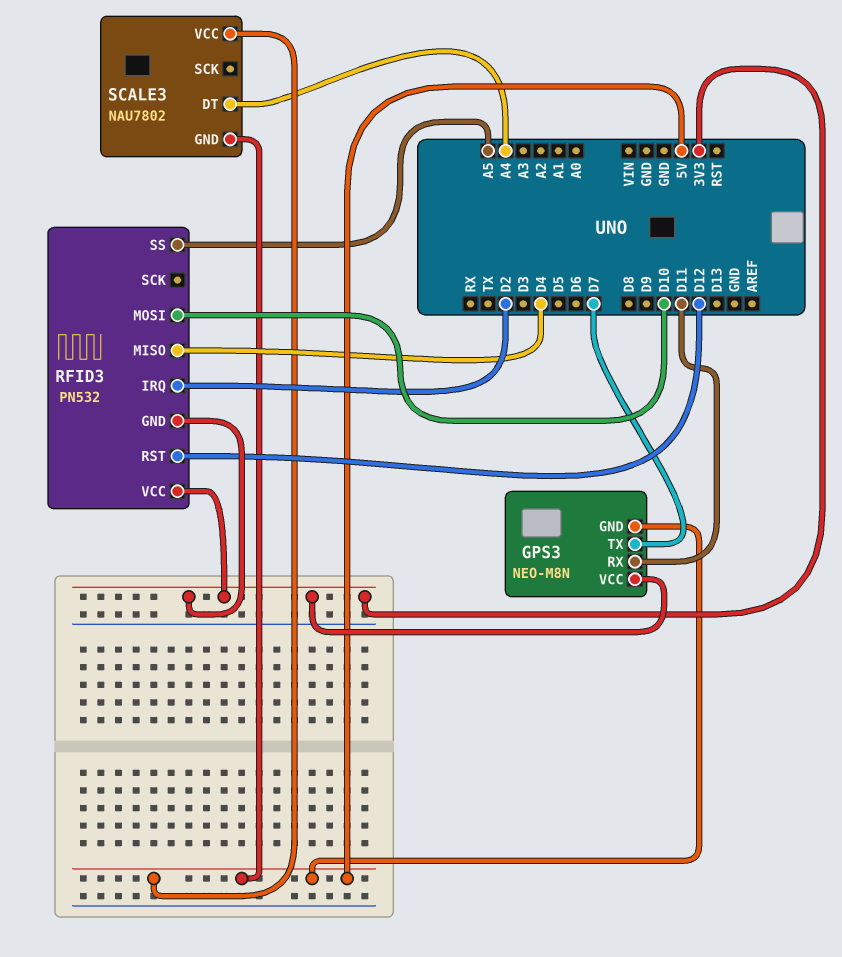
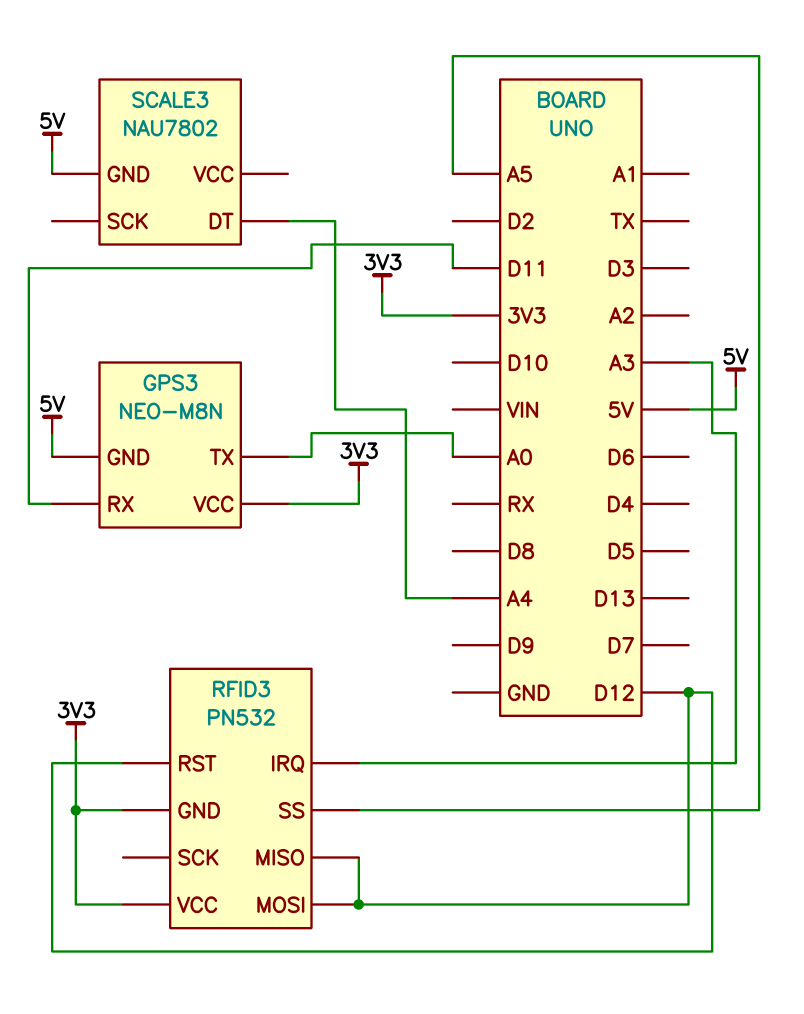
GPS3 pin TX: D7 -> A0
RFID3 pin IRQ: D2 -> A3
RFID3 pin MISO: D4 -> D12
RFID3 pin MOSI: D10 -> D12
SCALE3 pin VCC: 5V -> none

